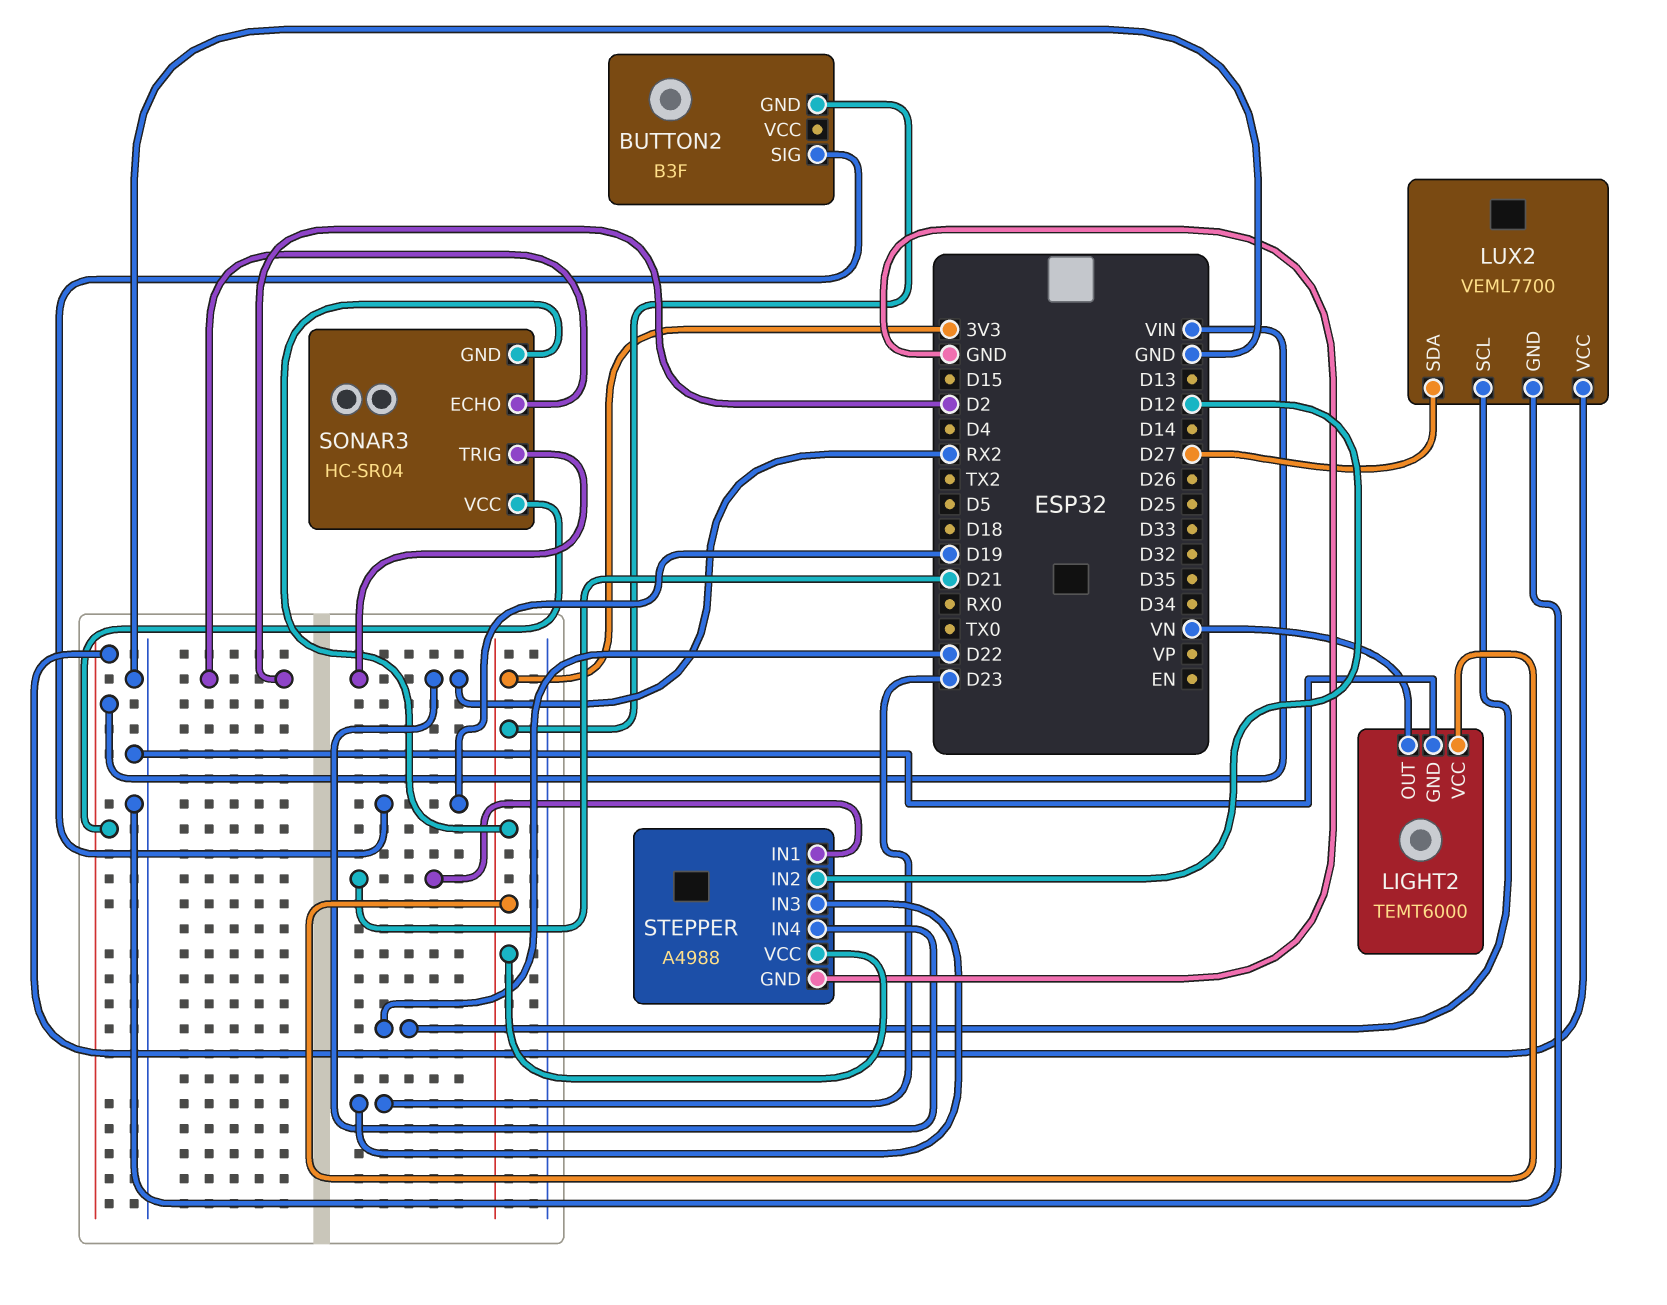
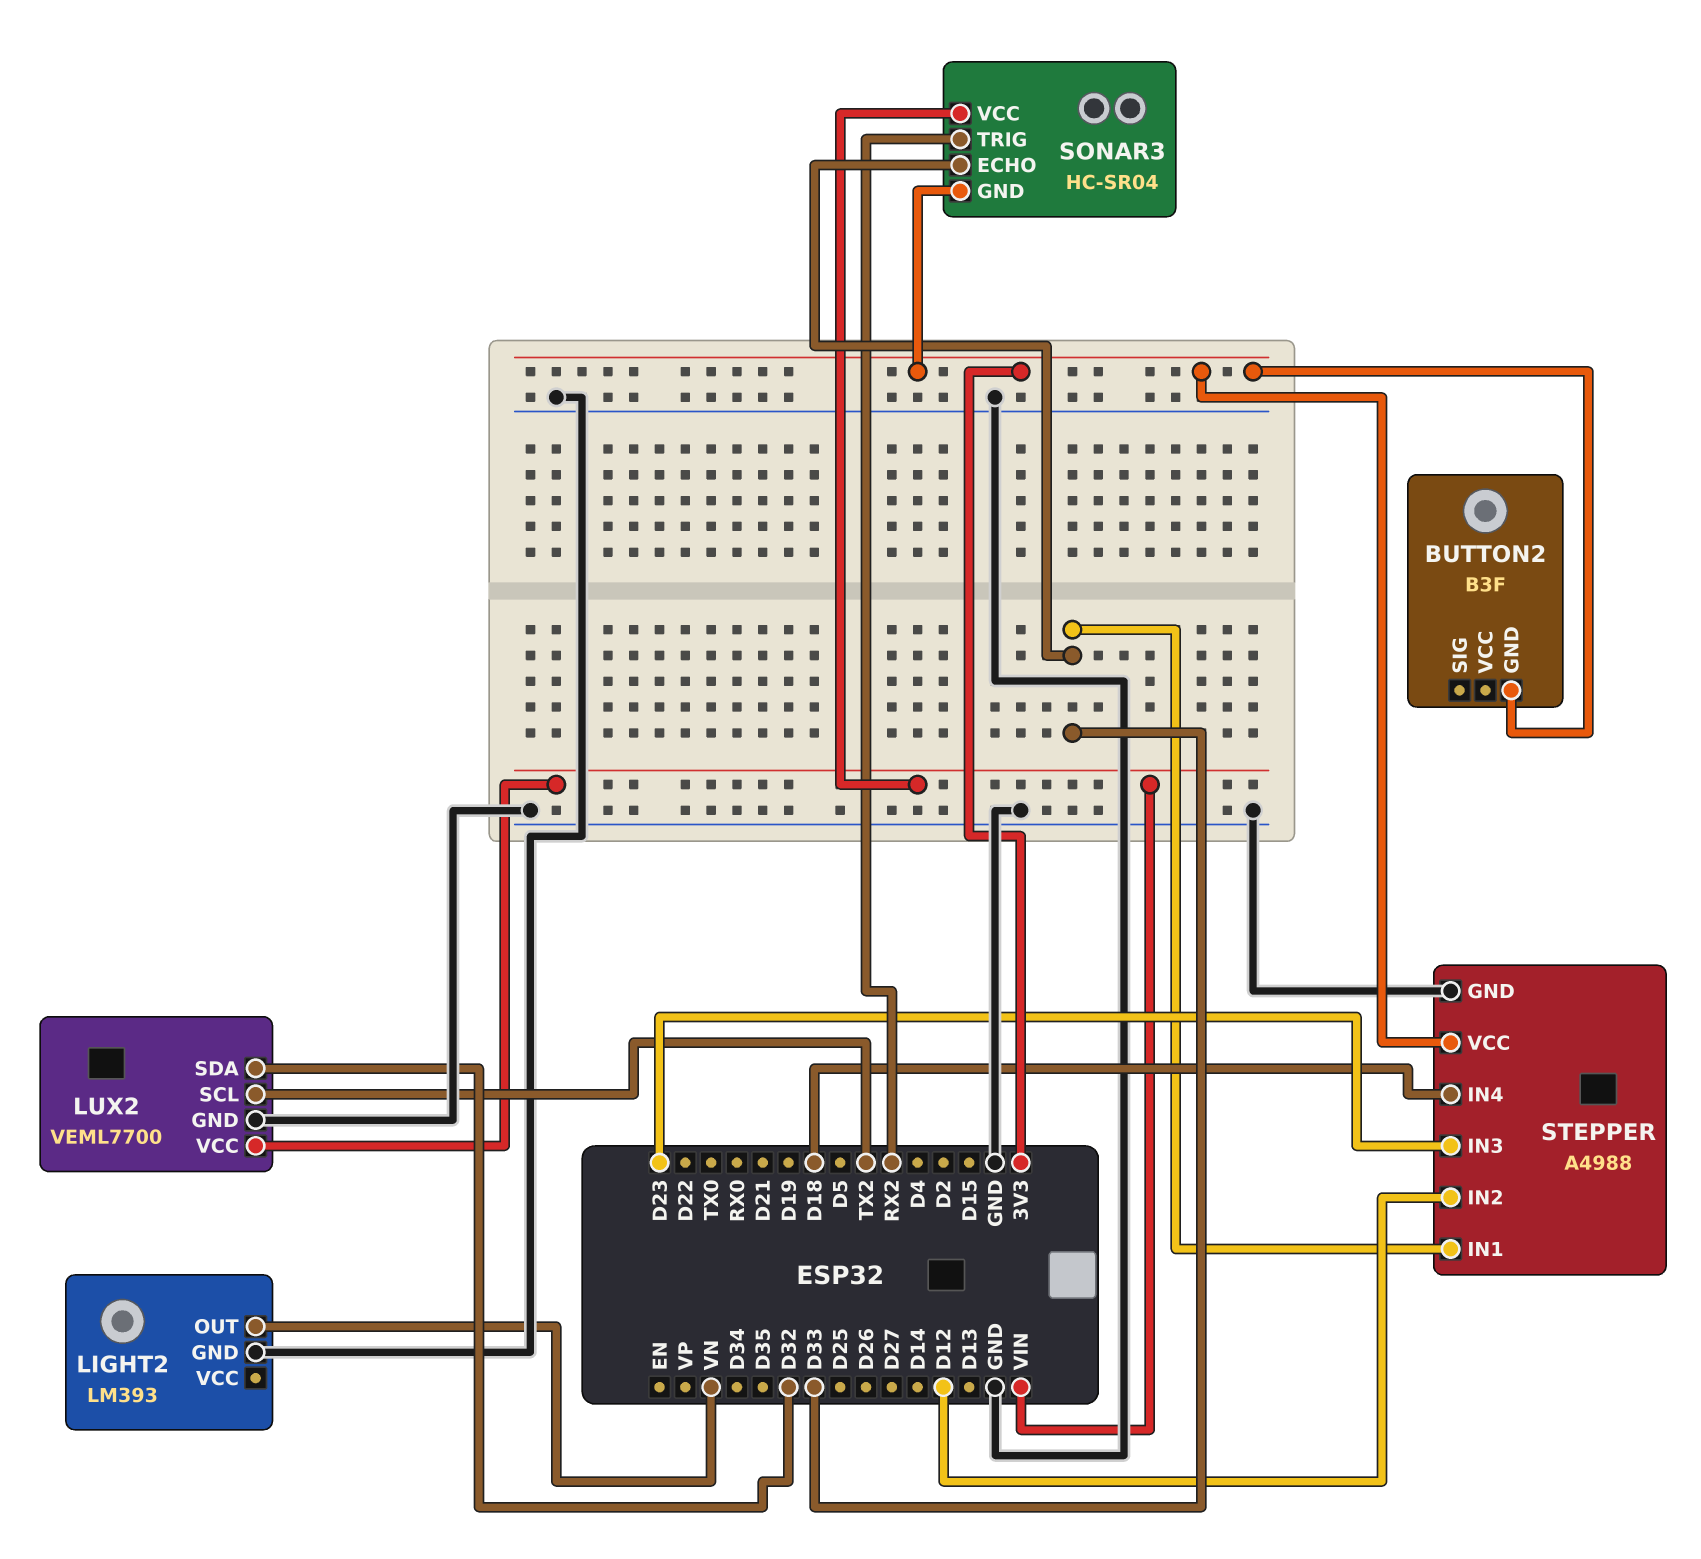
BUTTON2 pin SIG: D19 -> none
LIGHT2: TEMT6000 -> LM393
LIGHT2 pin VCC: 3V3 -> none
LUX2 pin SCL: D22 -> TX2
LUX2 pin SDA: D27 -> D32
SONAR3 pin ECHO: D2 -> D33
STEPPER pin IN1: D21 -> D33
STEPPER pin IN4: RX2 -> D18

